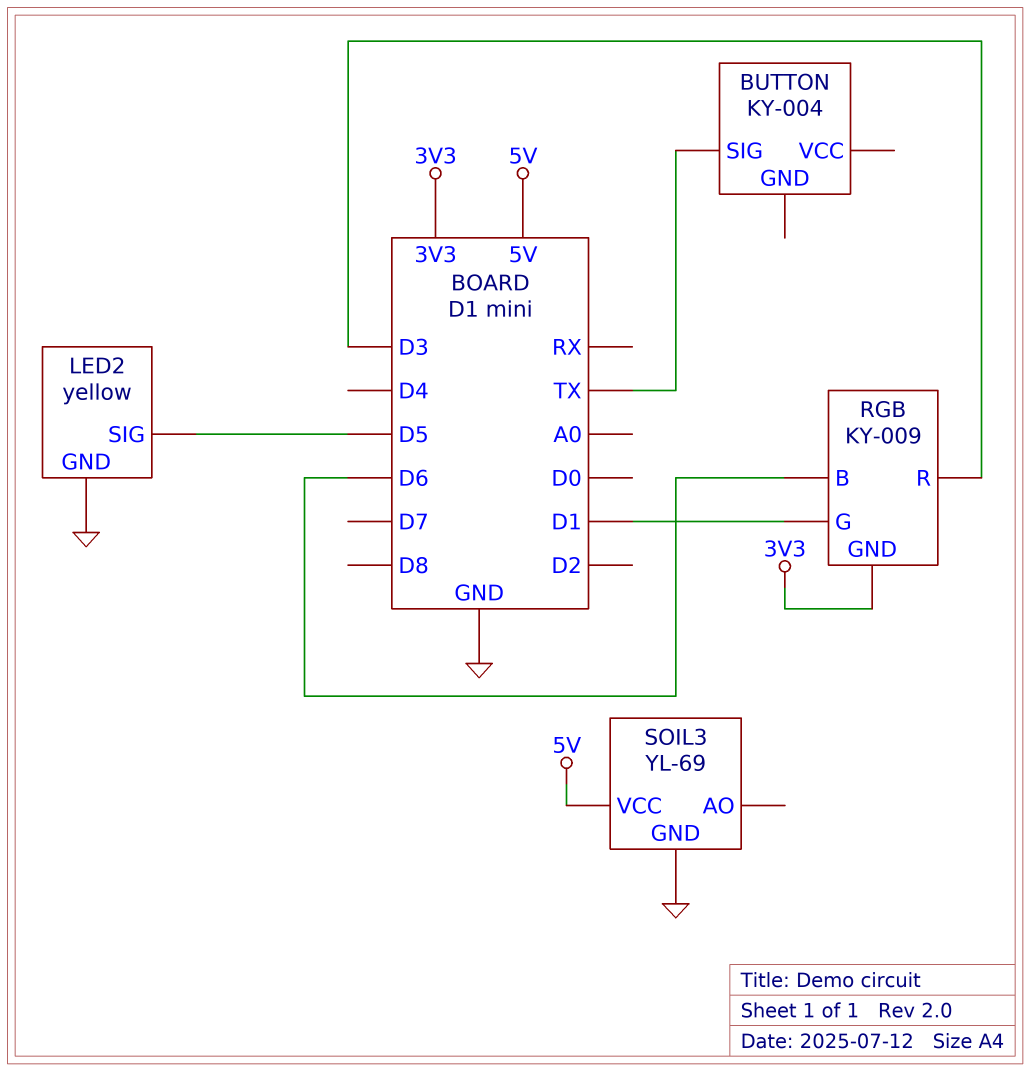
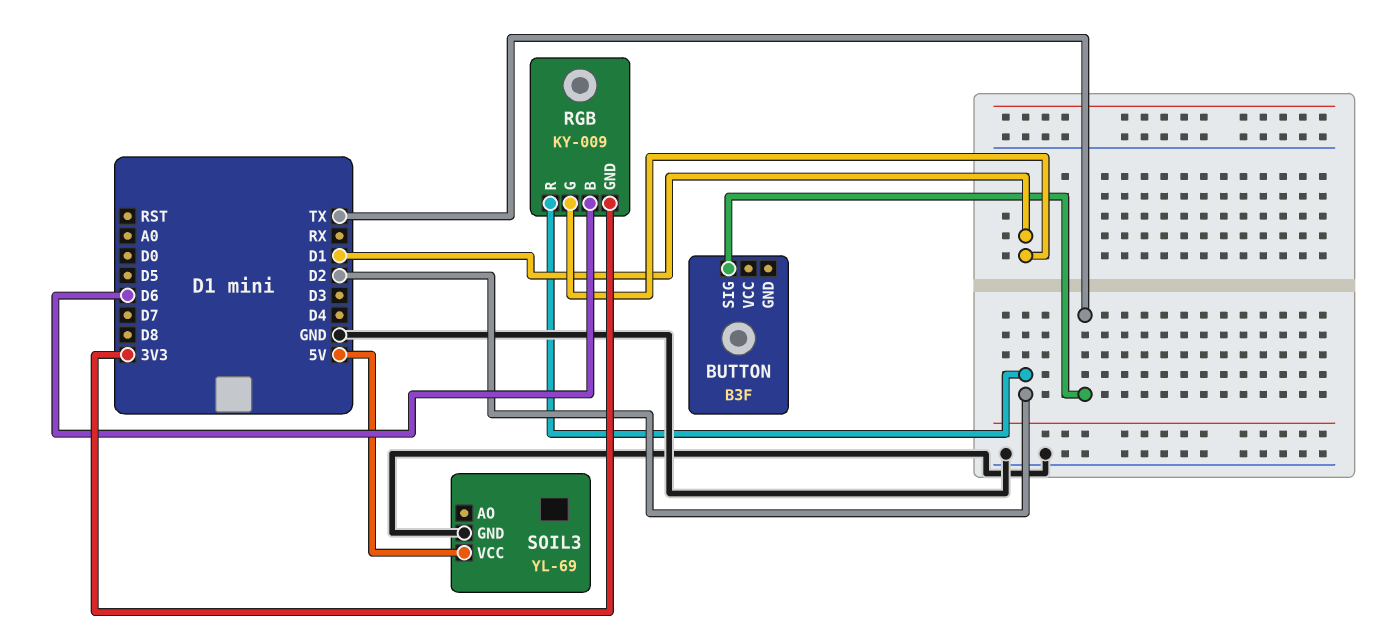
BUTTON: KY-004 -> B3F
LED2: yellow -> none
LED2 pin GND: GND -> none
LED2 pin SIG: D5 -> none
RGB pin R: D3 -> D2

